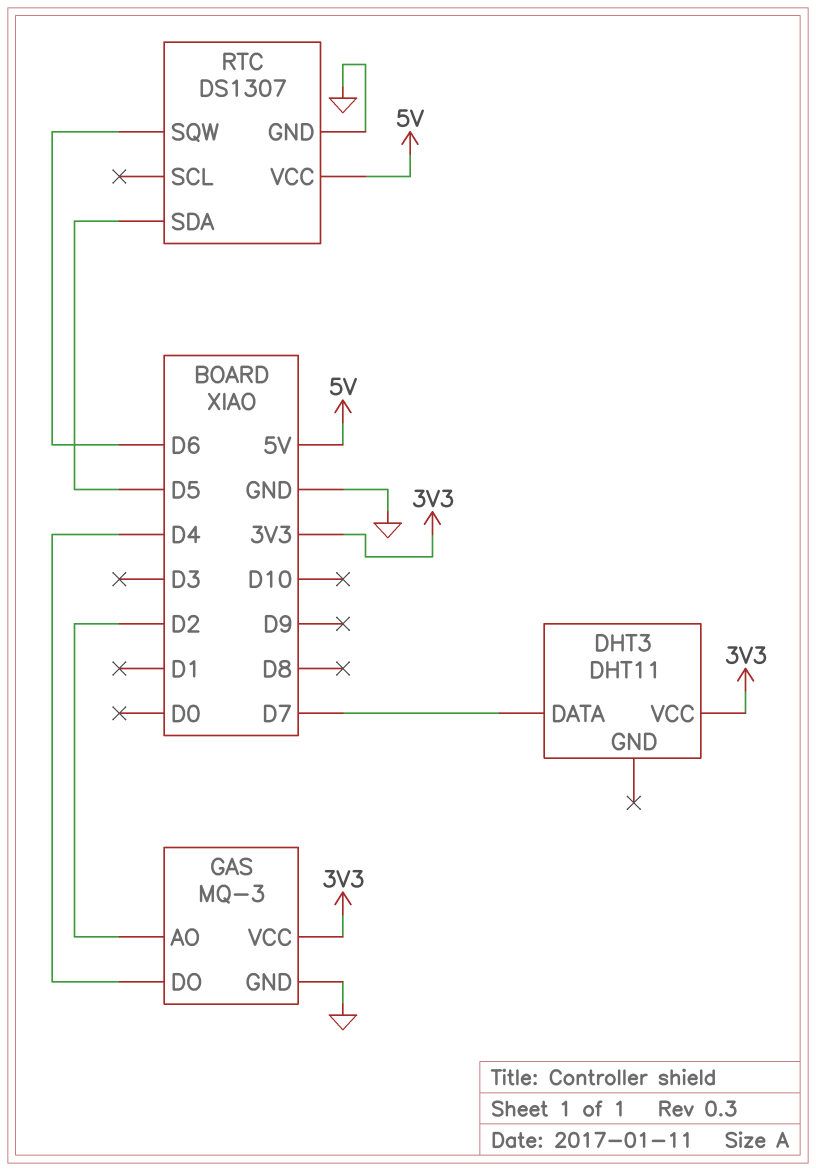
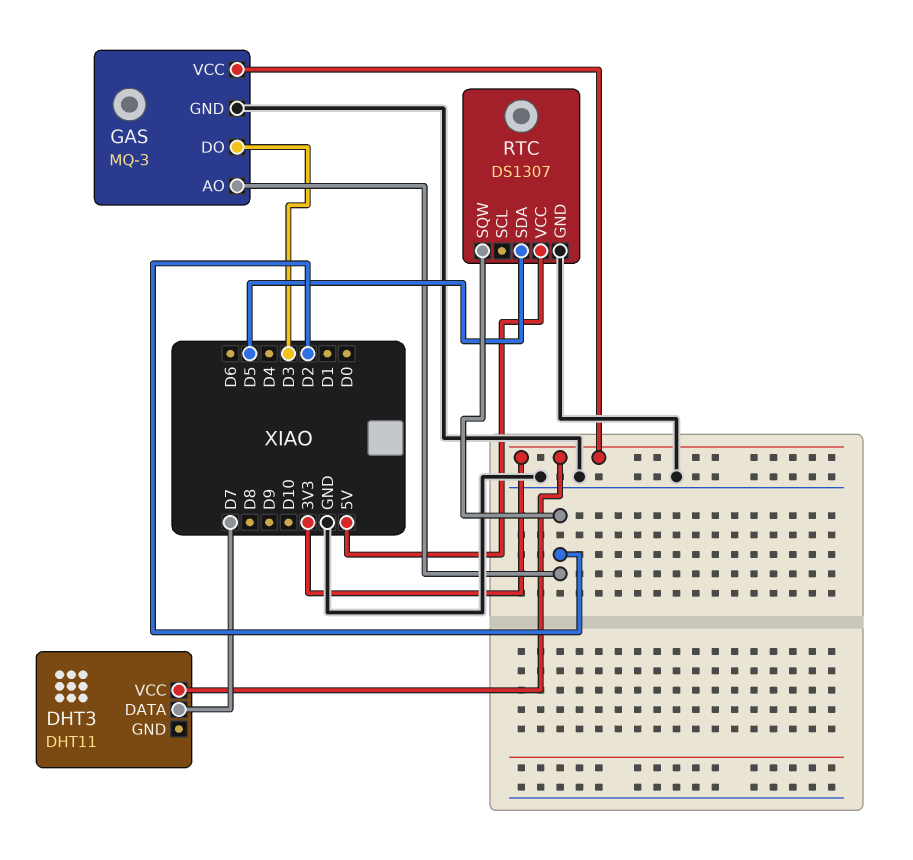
GAS pin DO: D4 -> D3
RTC pin SQW: D6 -> D2

